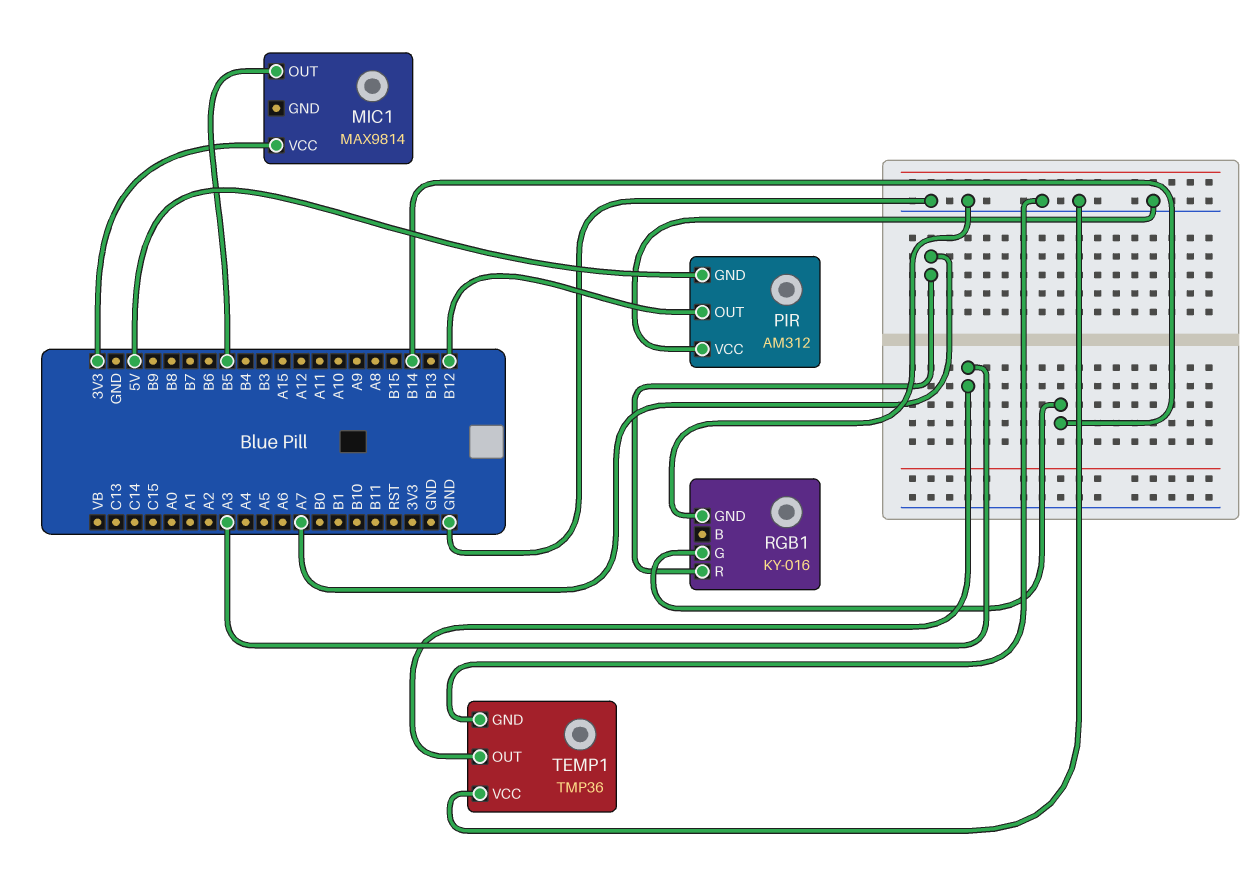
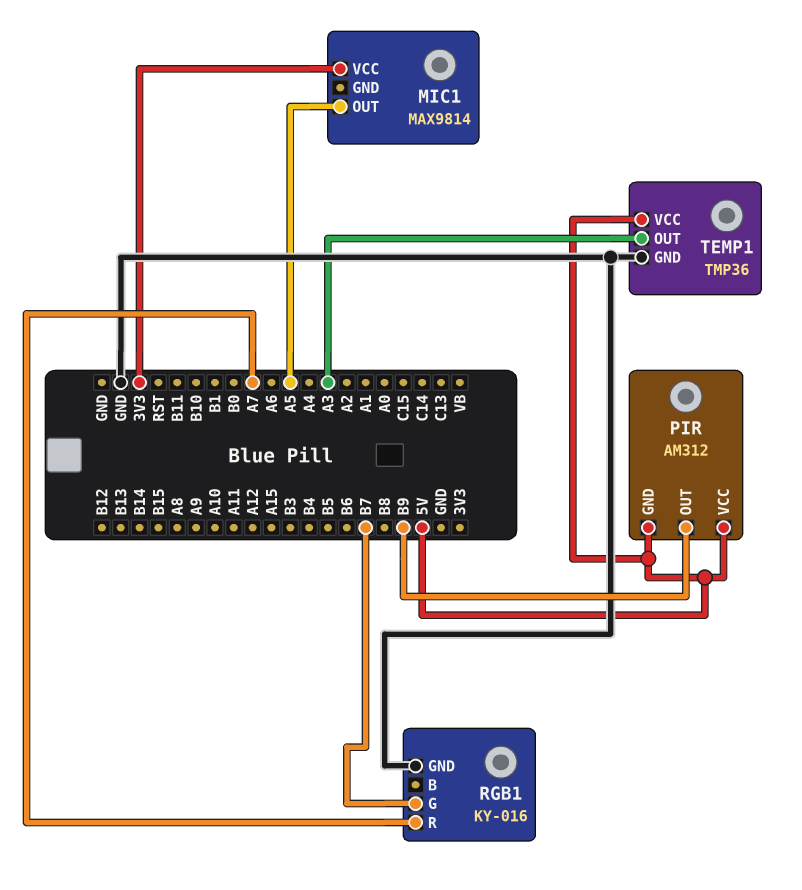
MIC1 pin OUT: B5 -> A5
PIR pin OUT: B12 -> B9
PIR pin VCC: GND -> 5V
RGB1 pin G: B14 -> B7
TEMP1 pin VCC: GND -> 5V

